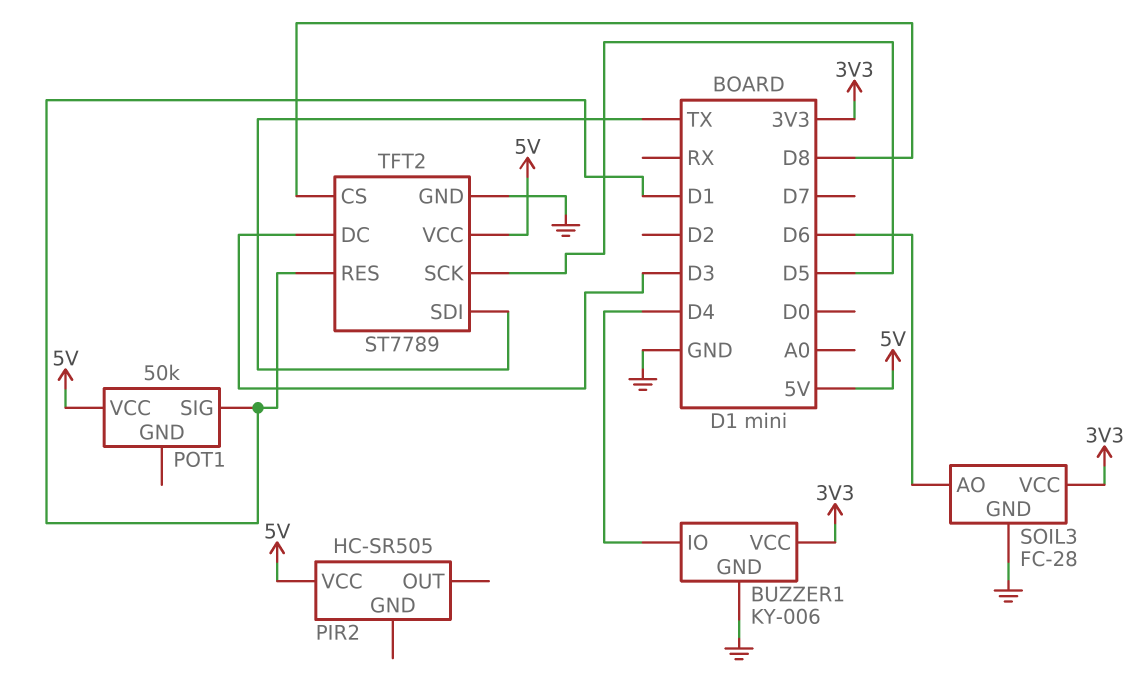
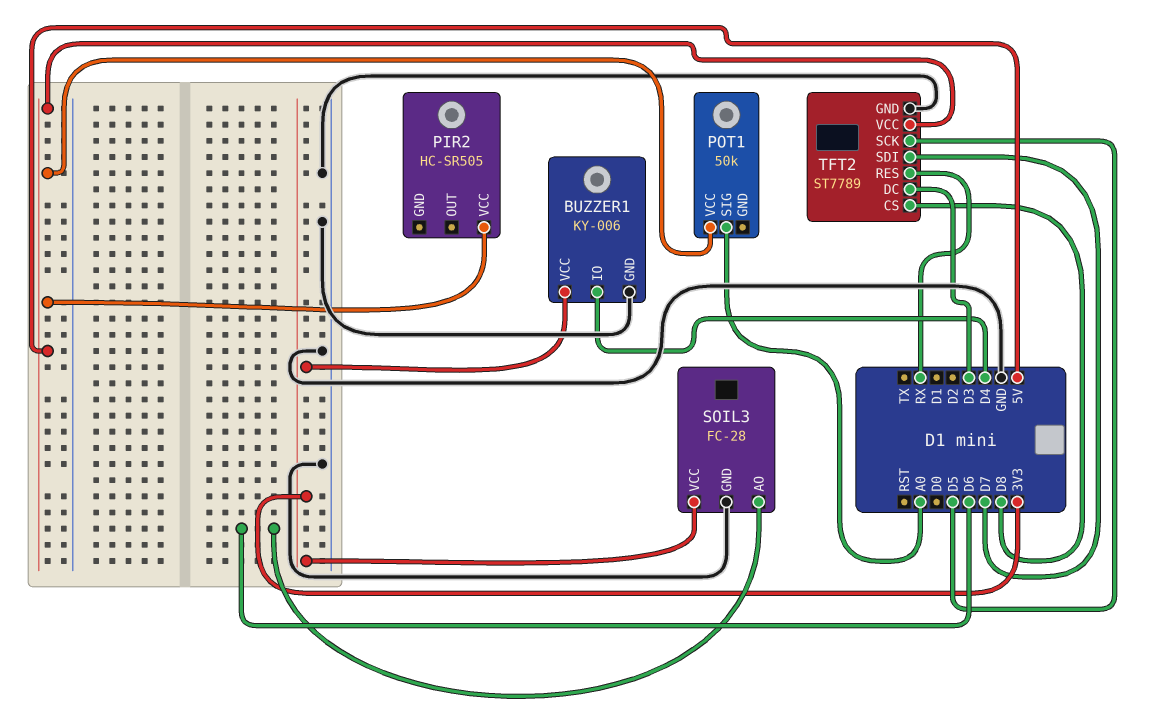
POT1 pin SIG: D1 -> A0
TFT2 pin RES: D1 -> RX
TFT2 pin SDI: TX -> D7

